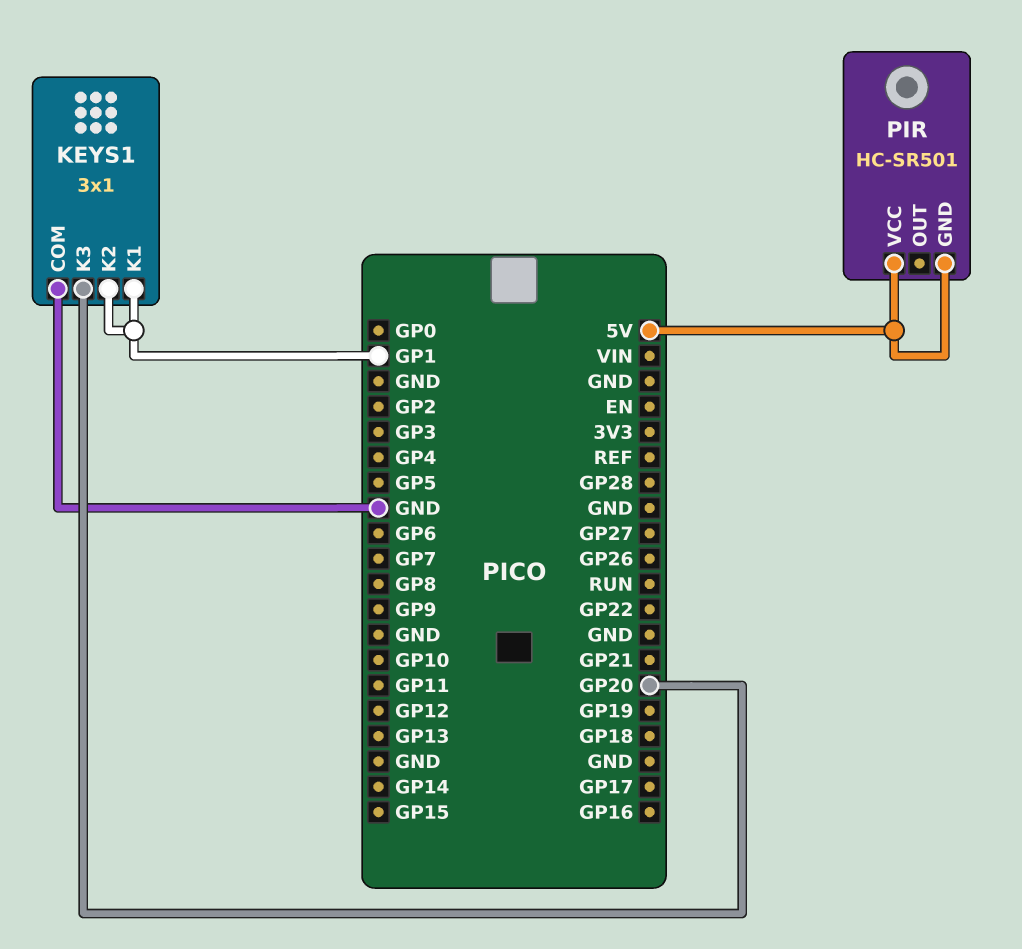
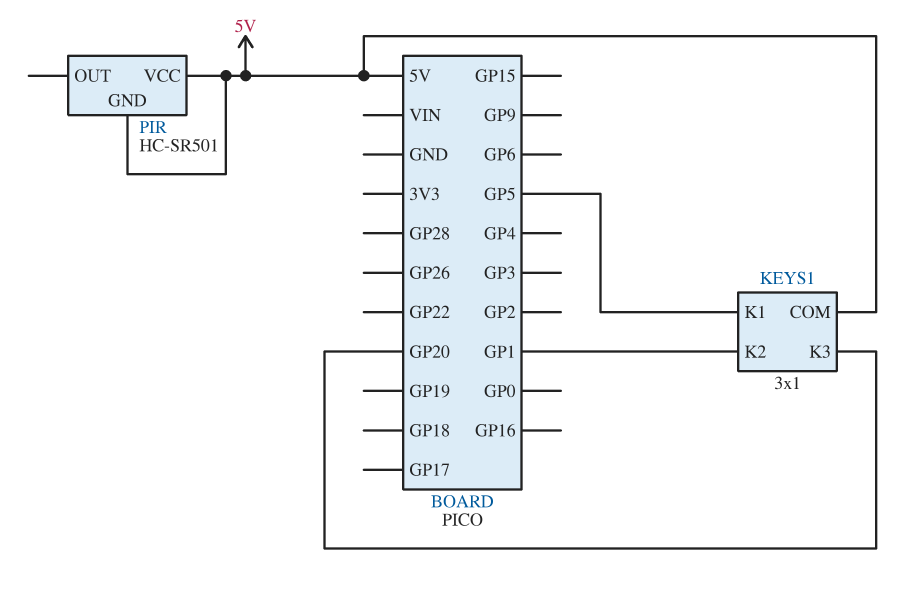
KEYS1 pin COM: GND -> 5V
KEYS1 pin K1: GP1 -> GP5

